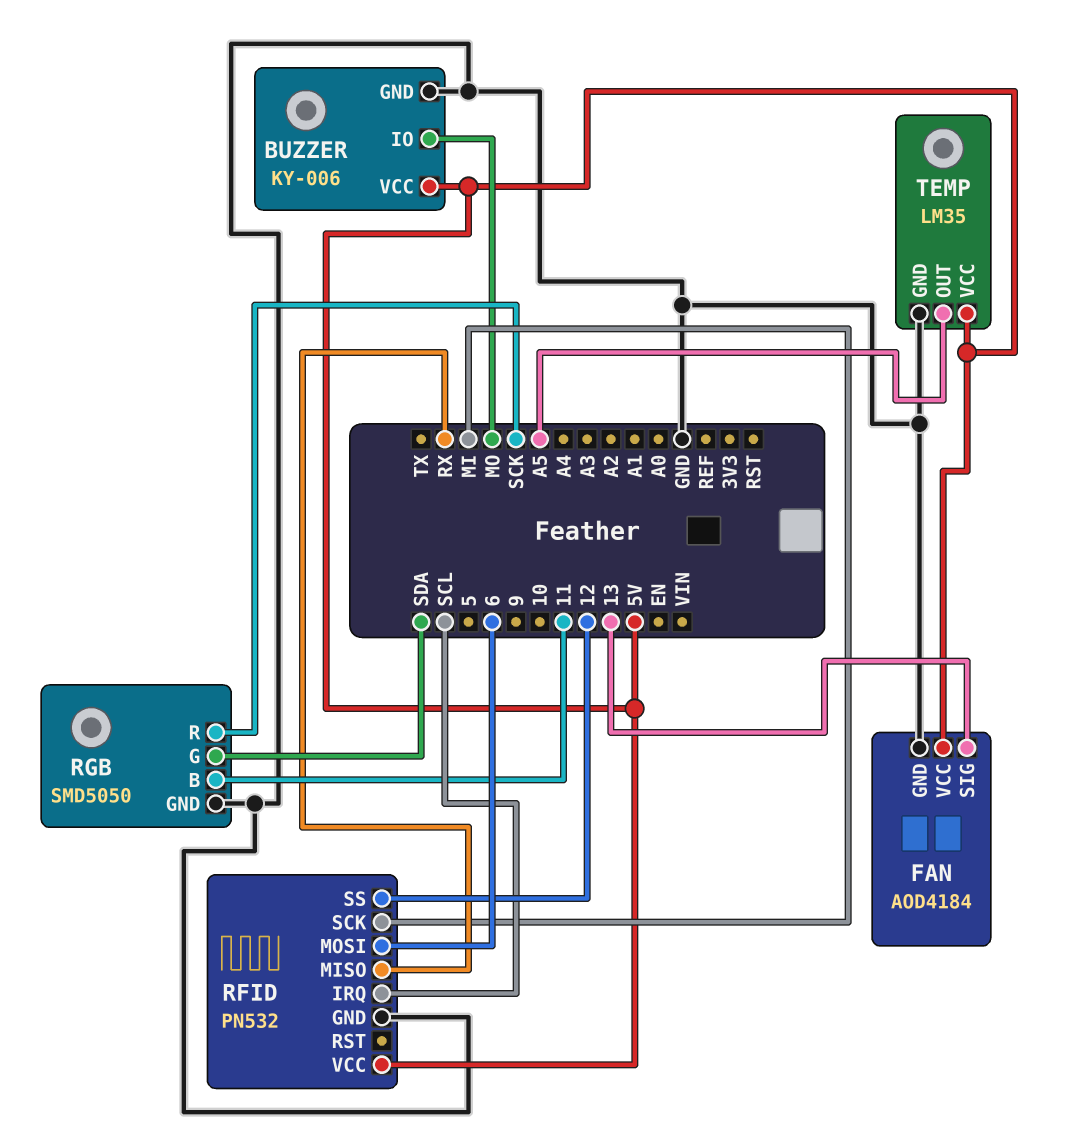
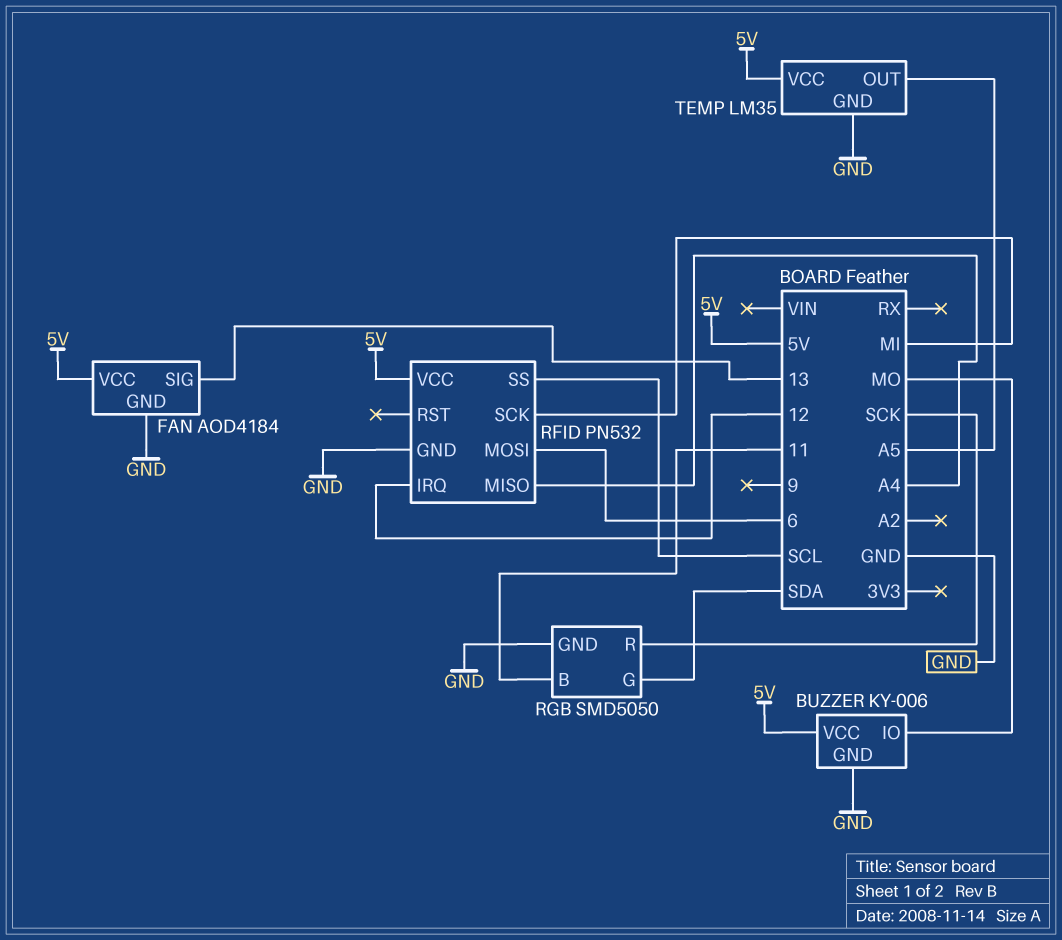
RFID pin IRQ: SCL -> 12
RFID pin MISO: RX -> A4
RFID pin SS: 12 -> SCL

